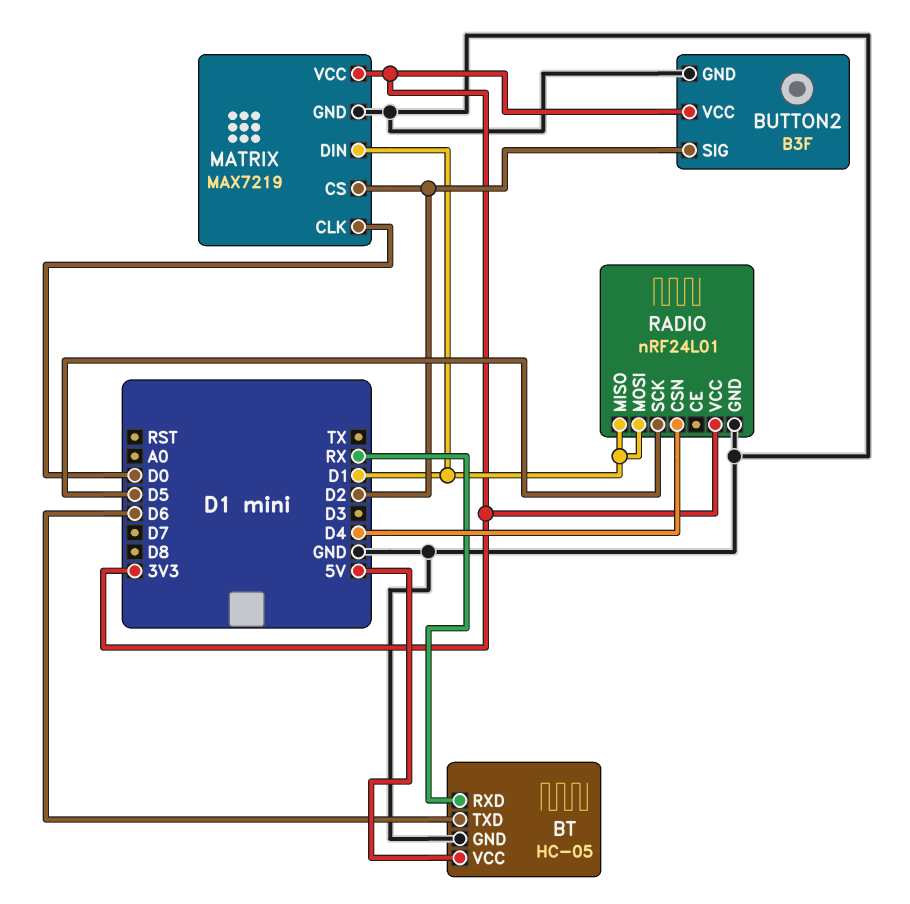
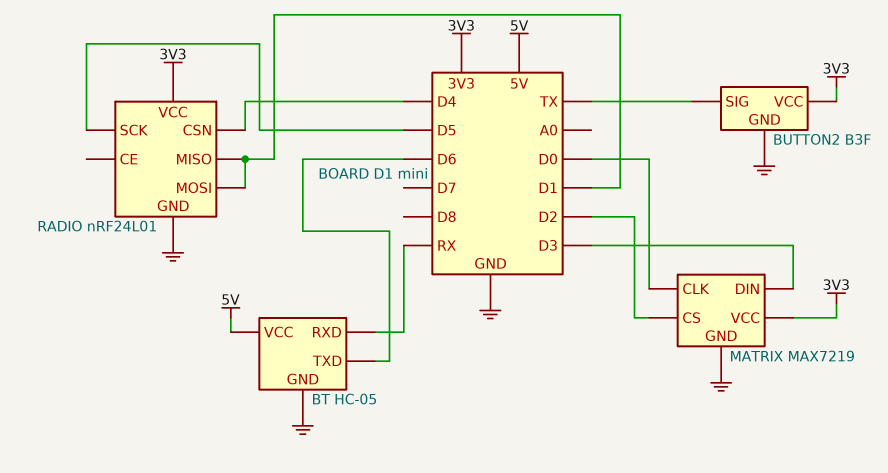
BUTTON2 pin SIG: D2 -> TX
MATRIX pin DIN: D1 -> D3

